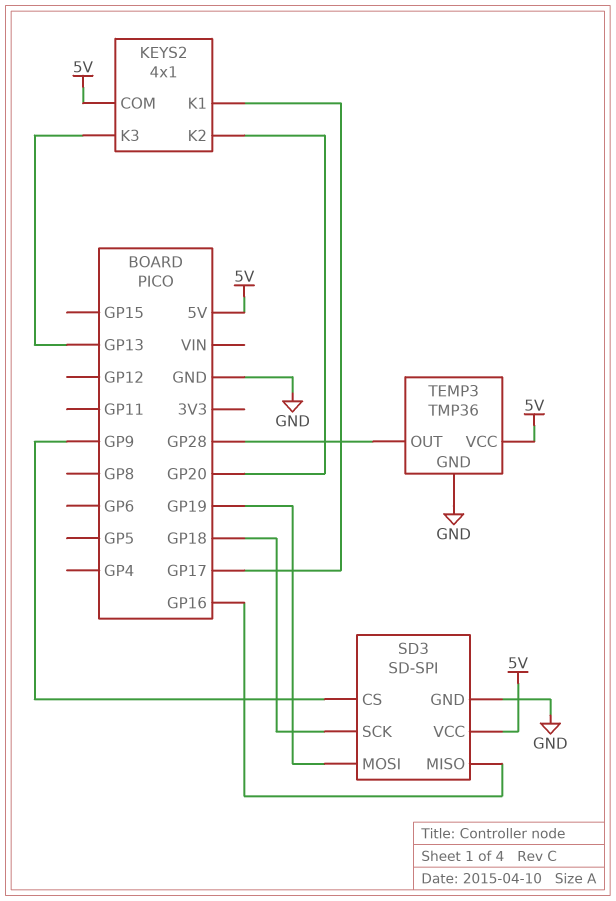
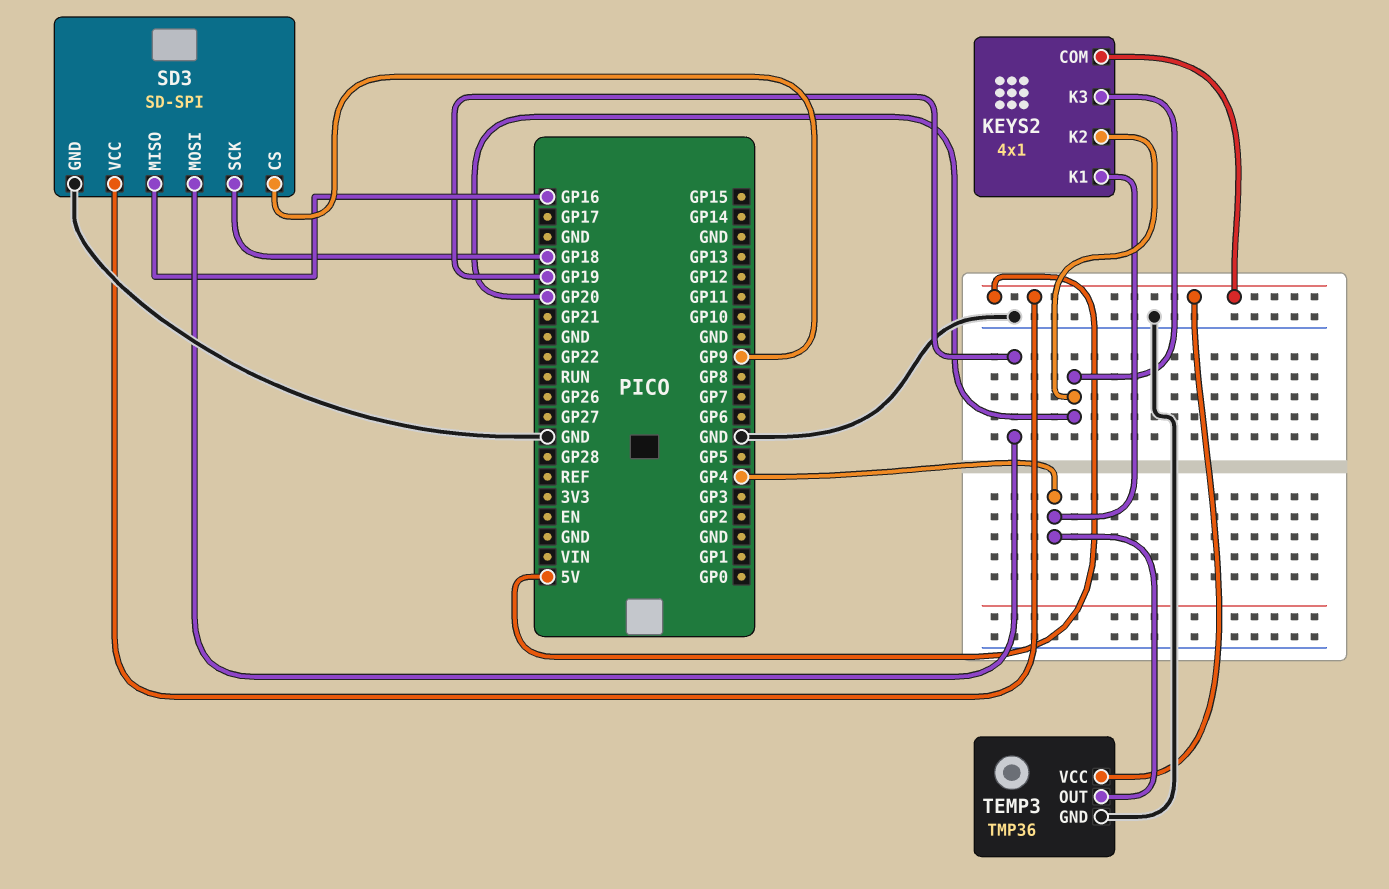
KEYS2 pin K1: GP17 -> GP4
KEYS2 pin K3: GP13 -> GP20
TEMP3 pin OUT: GP28 -> GP4

